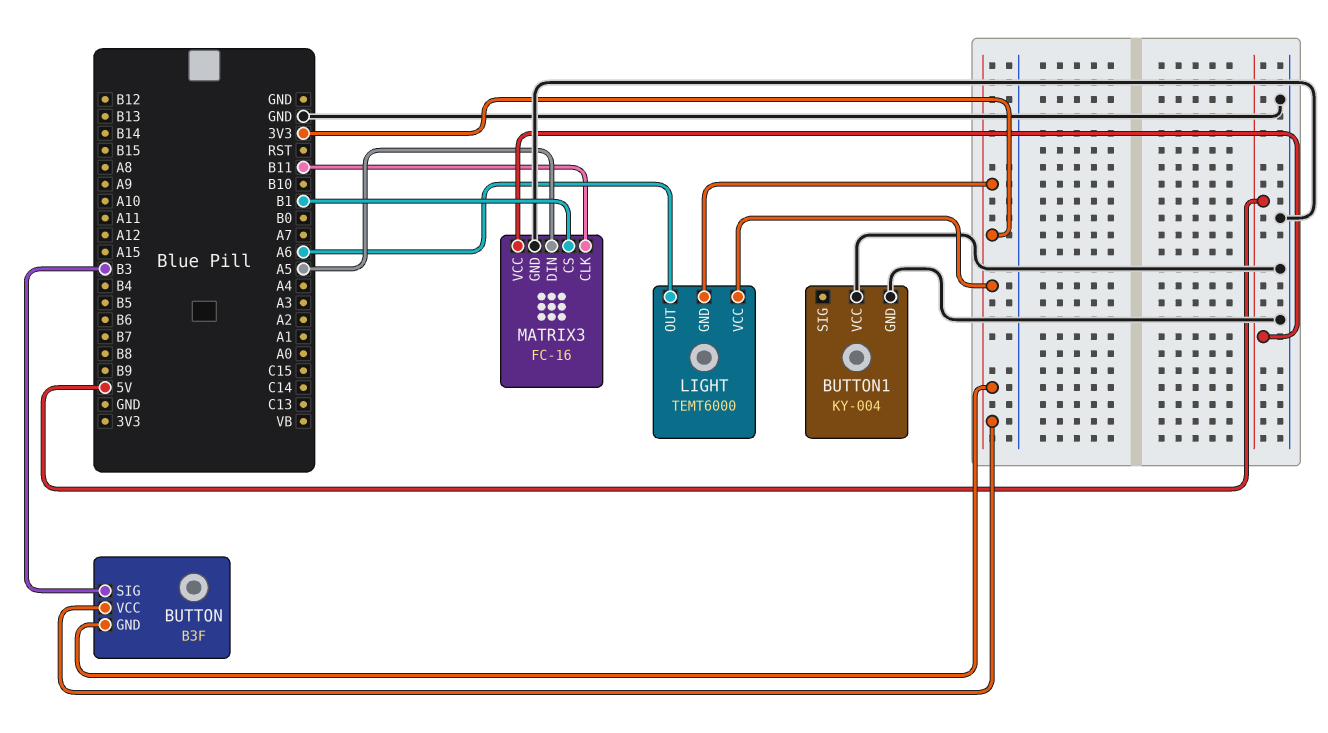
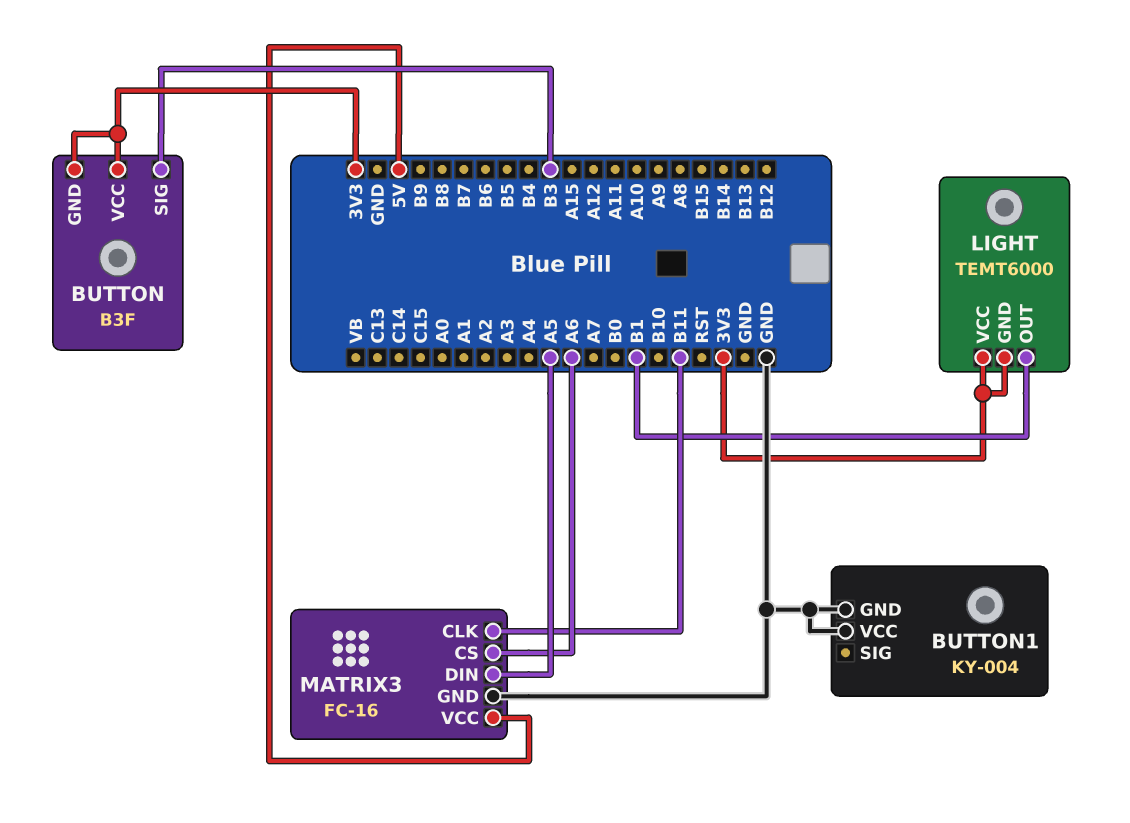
LIGHT pin OUT: A6 -> B1
MATRIX3 pin CS: B1 -> A6

